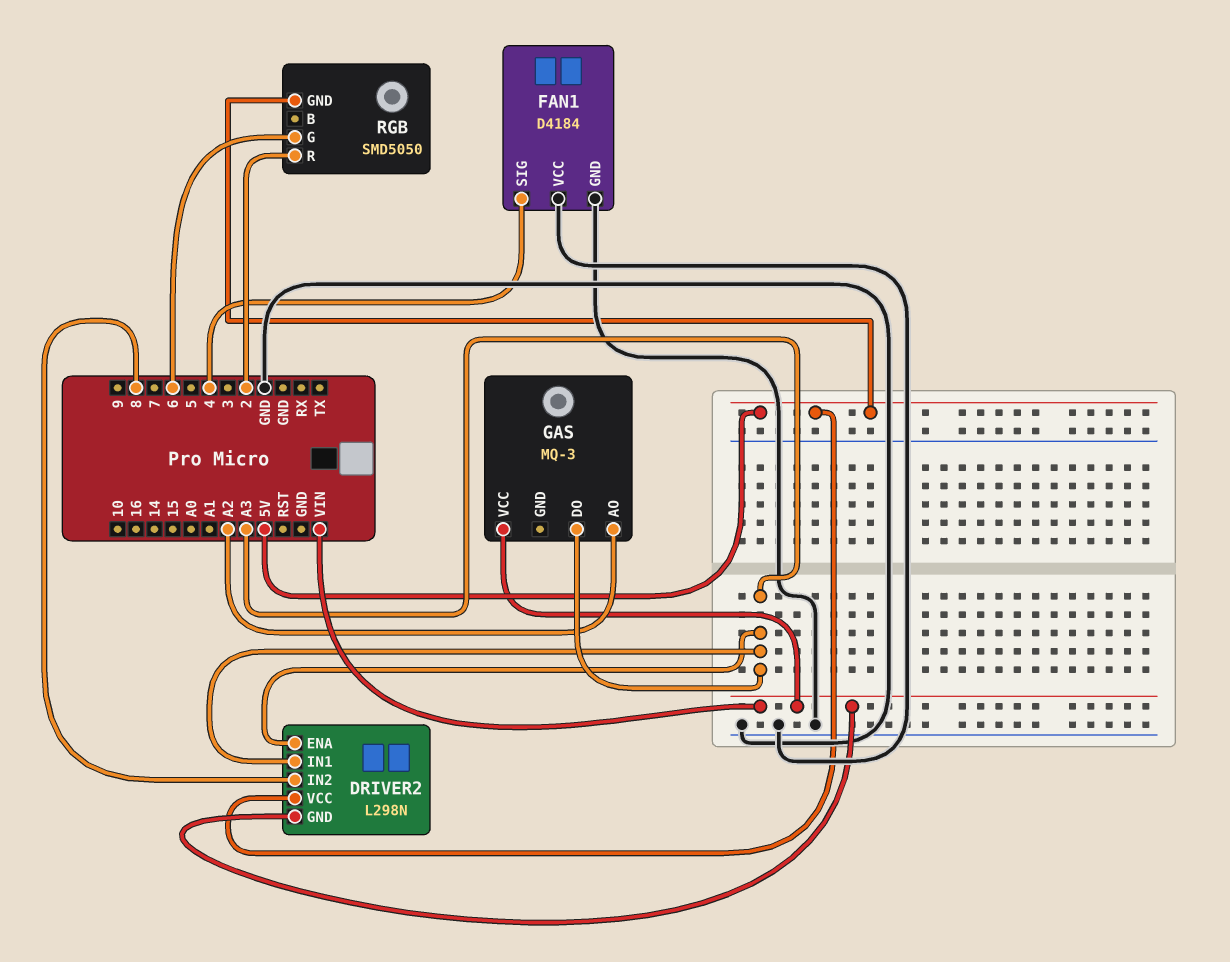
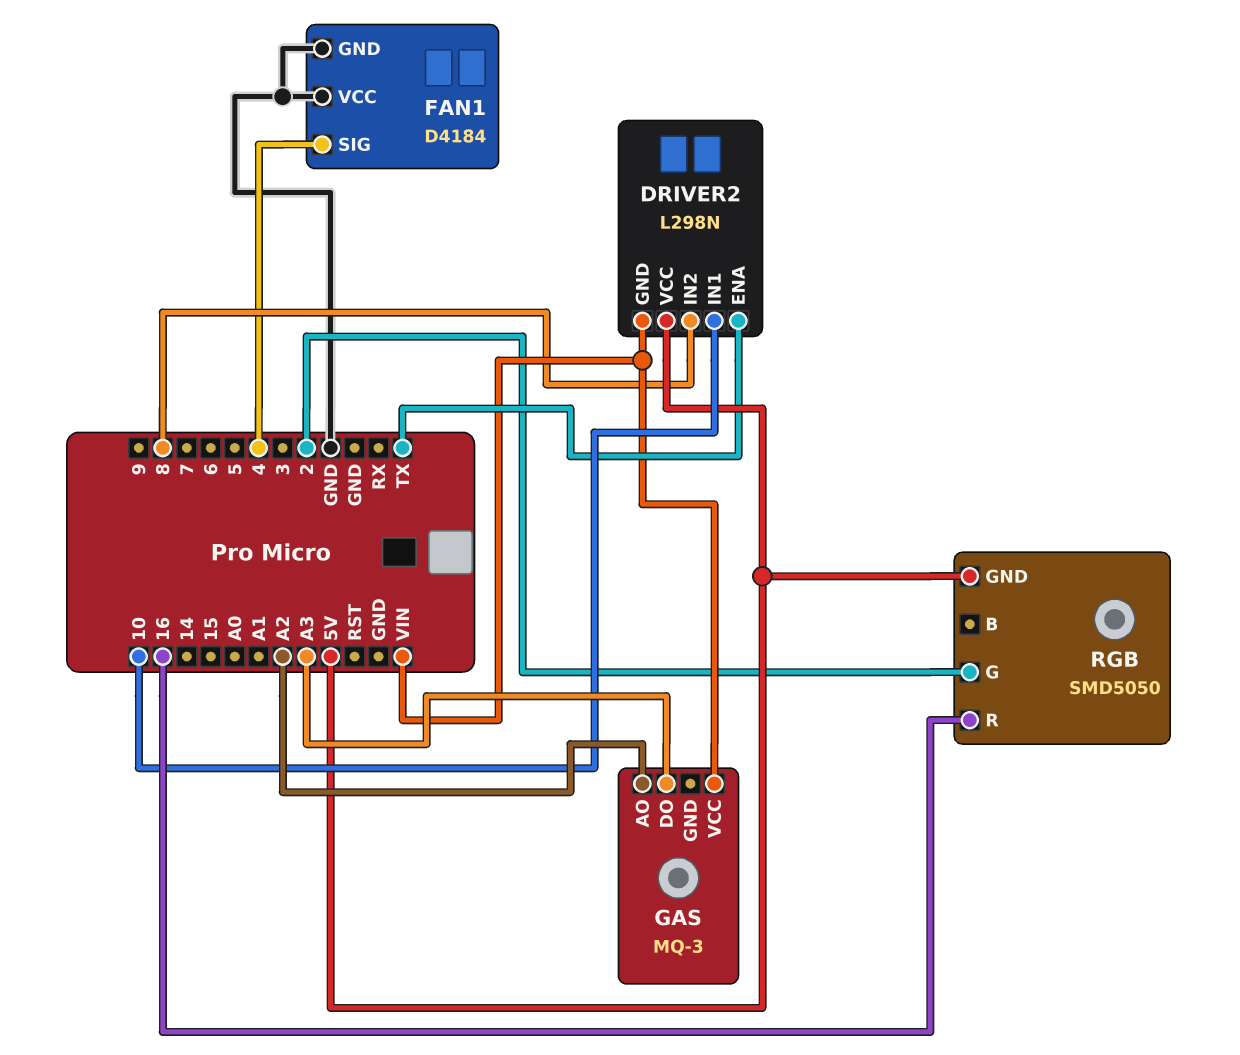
DRIVER2 pin ENA: A3 -> TX
DRIVER2 pin IN1: A3 -> 10
RGB pin G: 6 -> 2
RGB pin R: 2 -> 16

